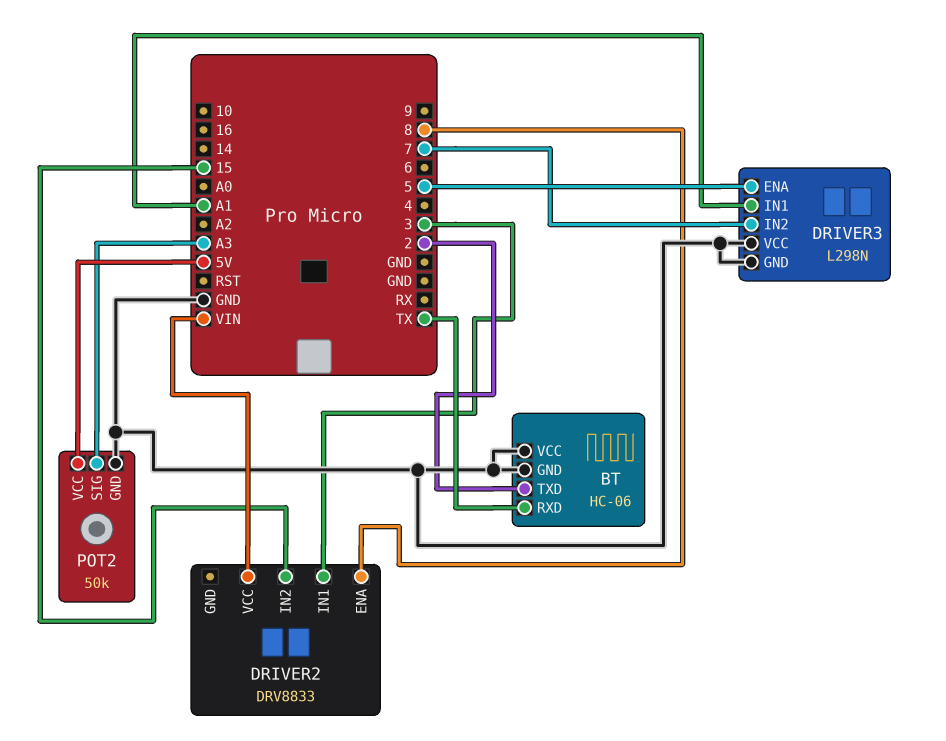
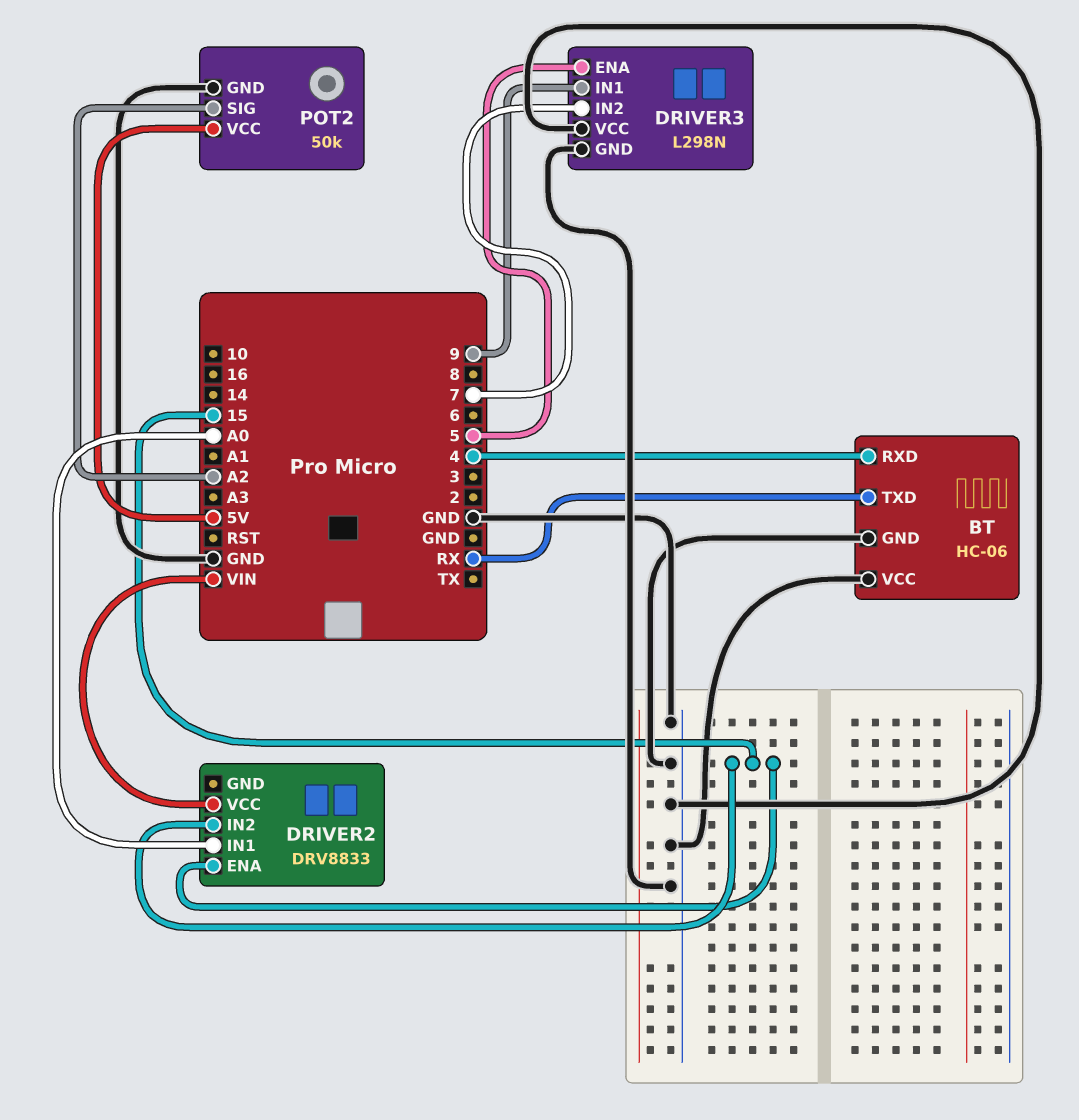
BT pin RXD: TX -> 4
BT pin TXD: 2 -> RX
DRIVER2 pin ENA: 8 -> 15
DRIVER2 pin IN1: 3 -> A0
DRIVER3 pin IN1: A1 -> 9
POT2 pin SIG: A3 -> A2

